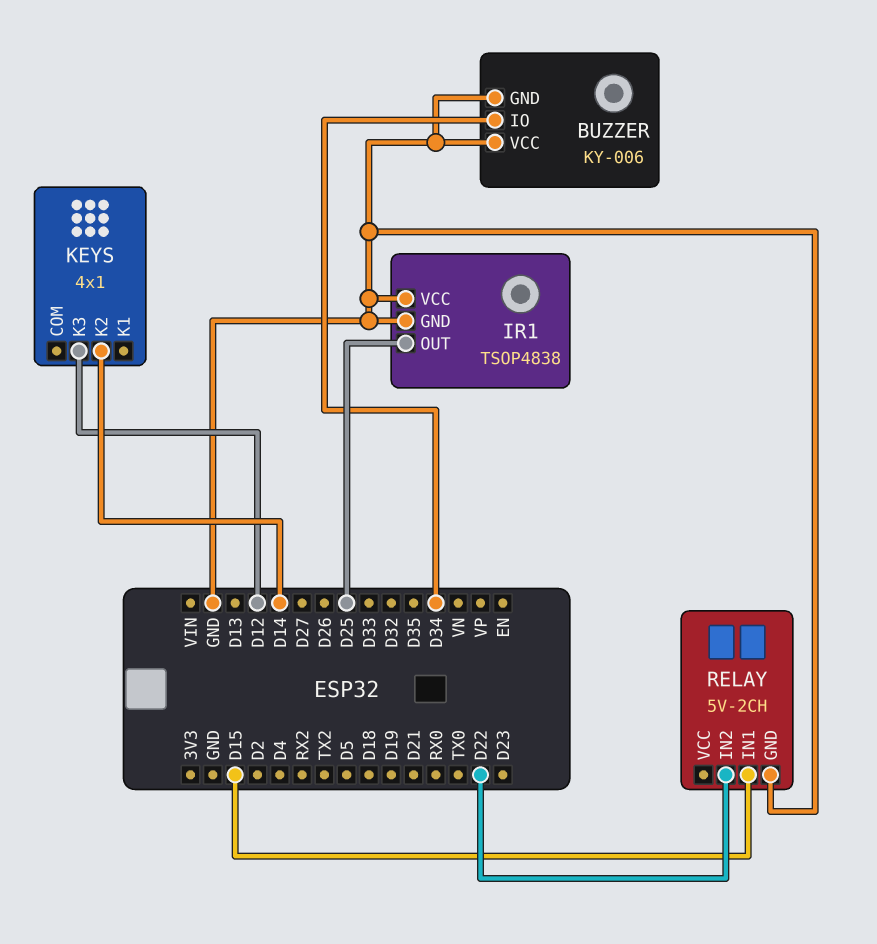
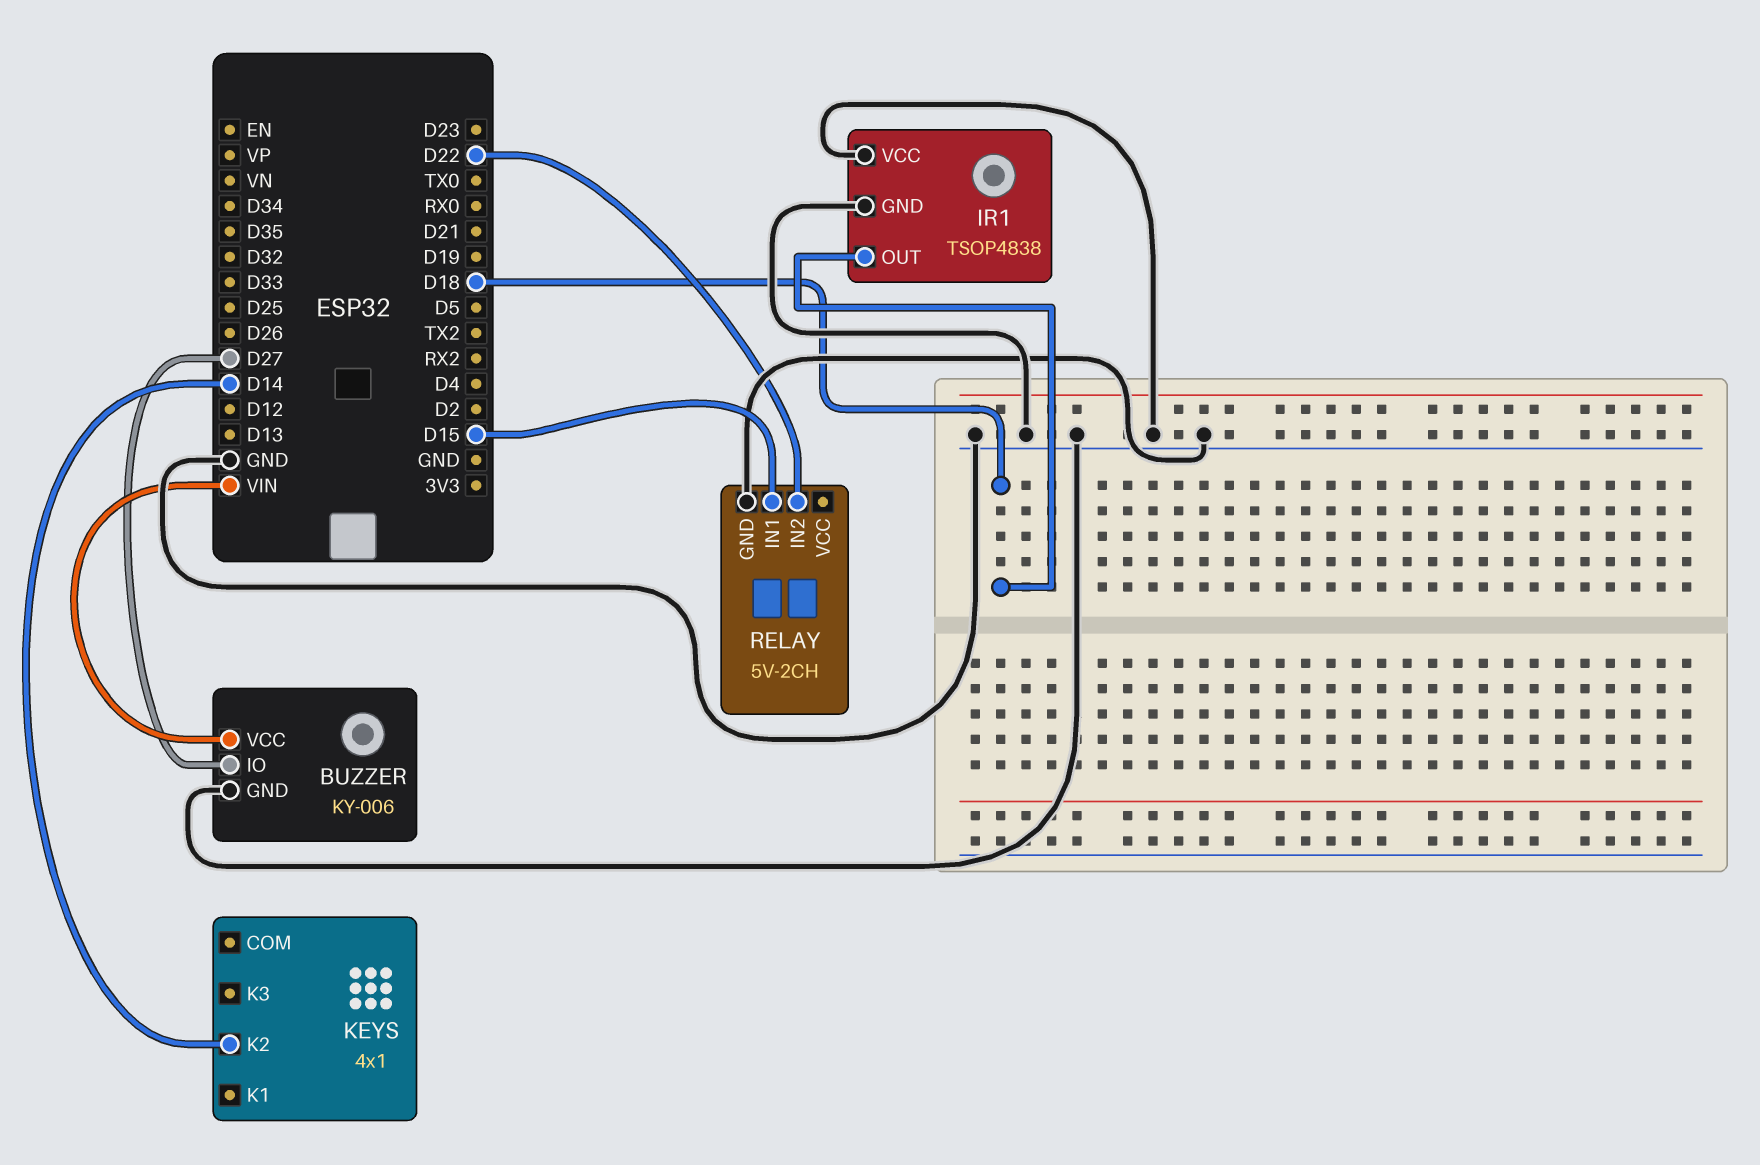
BUZZER pin IO: D34 -> D27
BUZZER pin VCC: GND -> VIN
IR1 pin OUT: D25 -> D18
KEYS pin K3: D12 -> none

